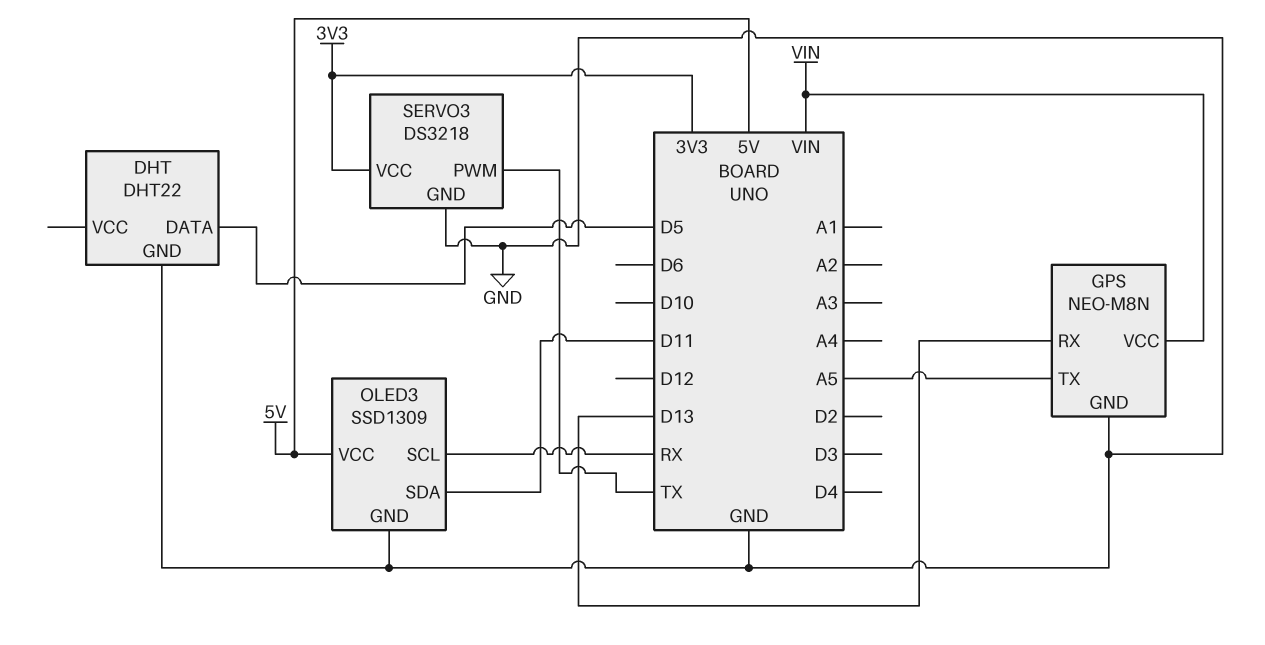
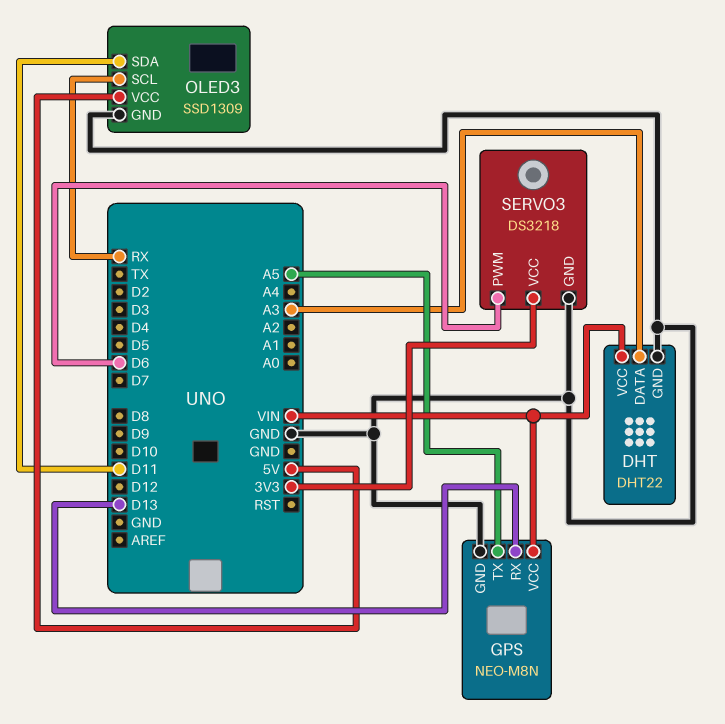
DHT pin DATA: D5 -> A3
DHT pin VCC: none -> VIN
SERVO3 pin PWM: TX -> D6

